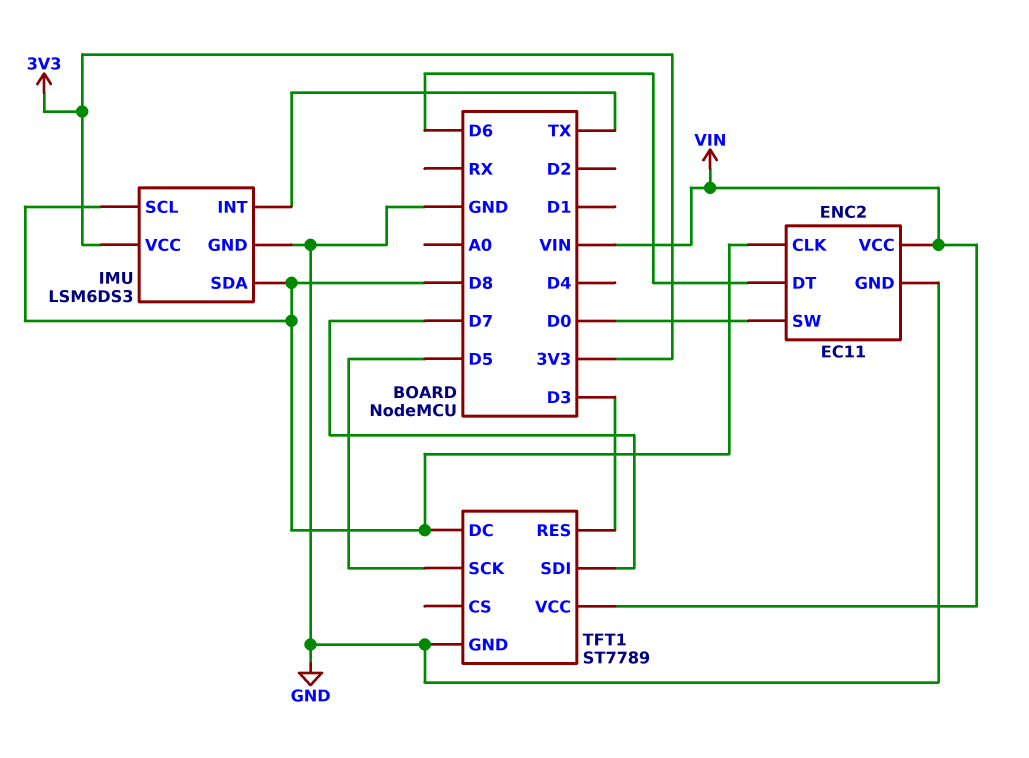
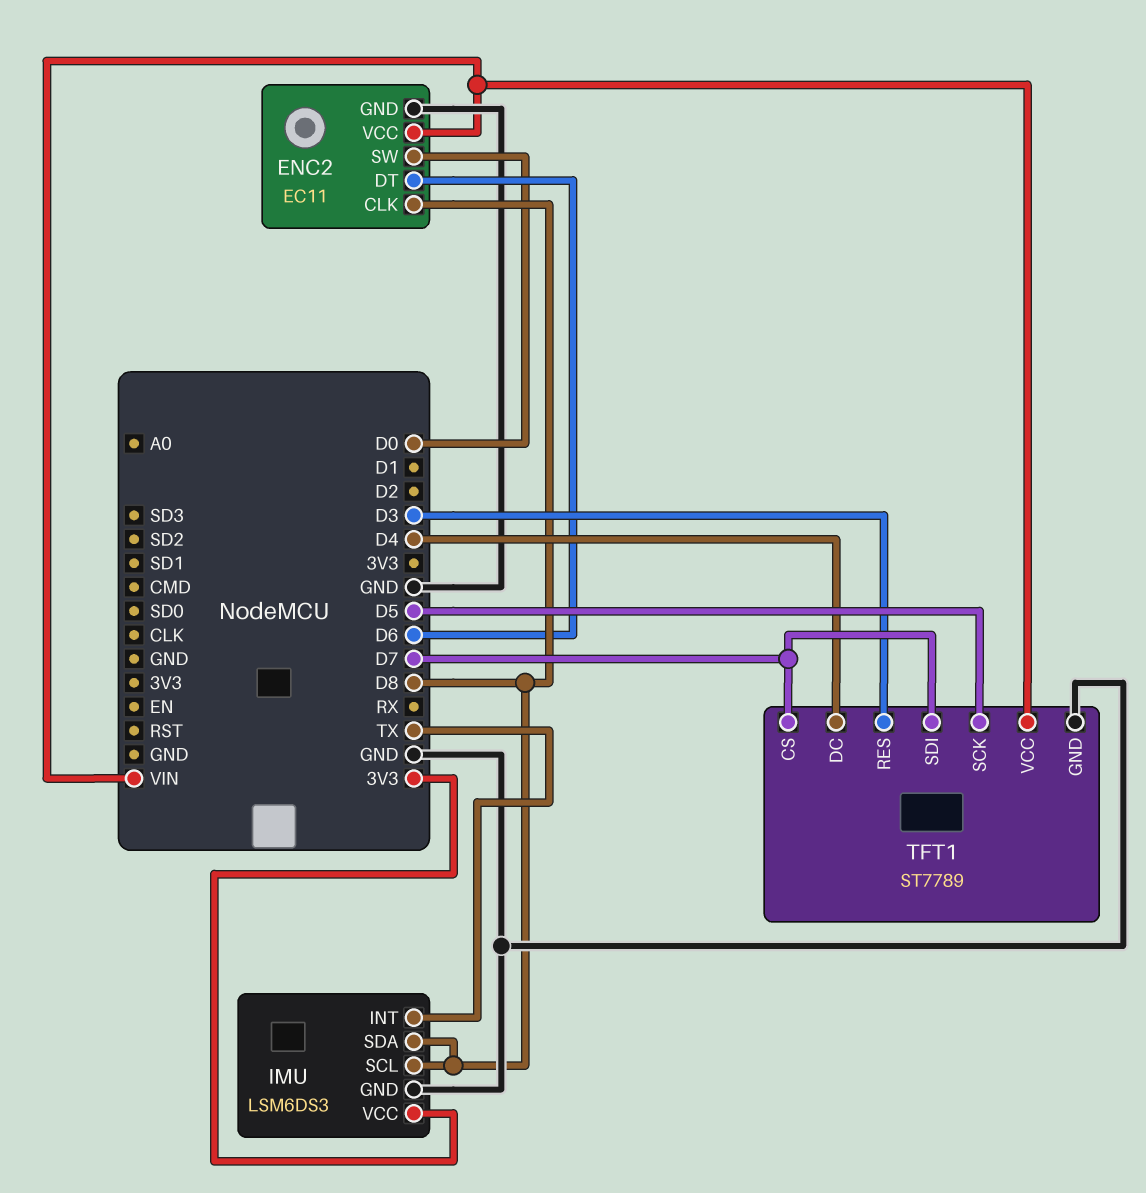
TFT1 pin CS: none -> D7
TFT1 pin DC: D8 -> D4

